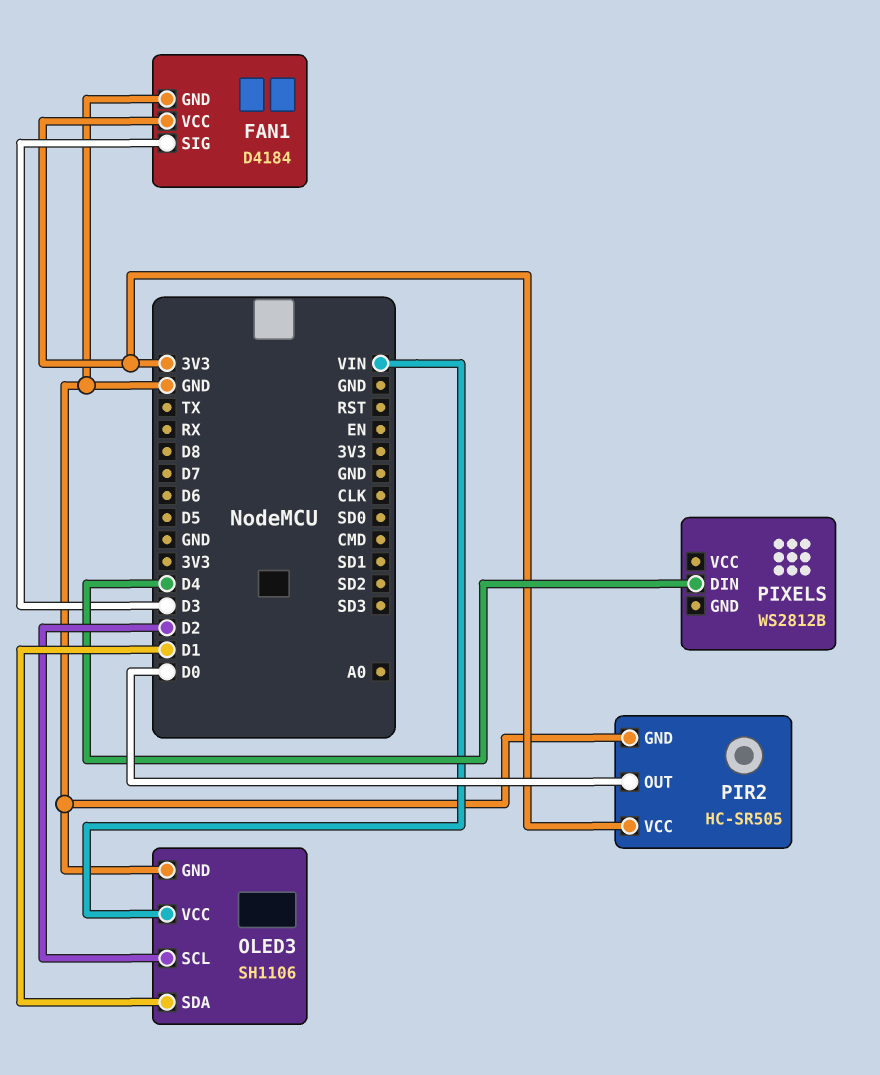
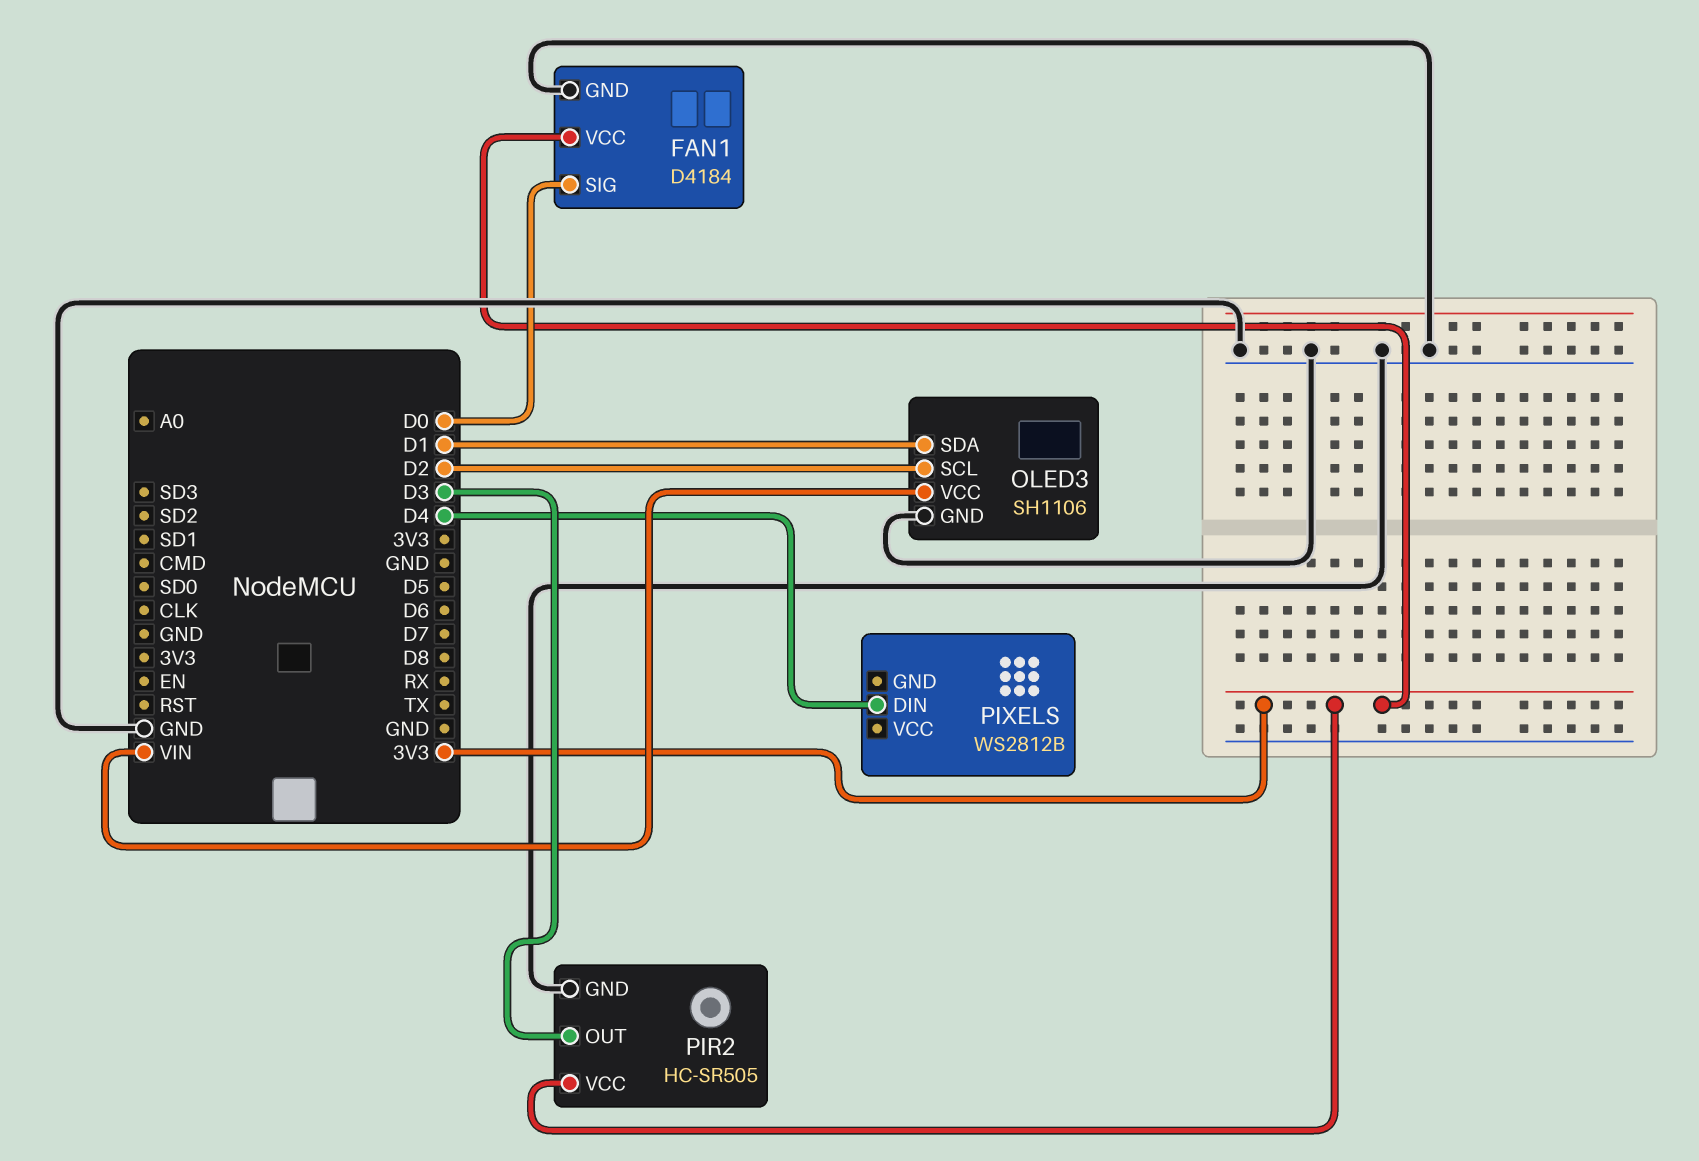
FAN1 pin SIG: D3 -> D0
PIR2 pin OUT: D0 -> D3

